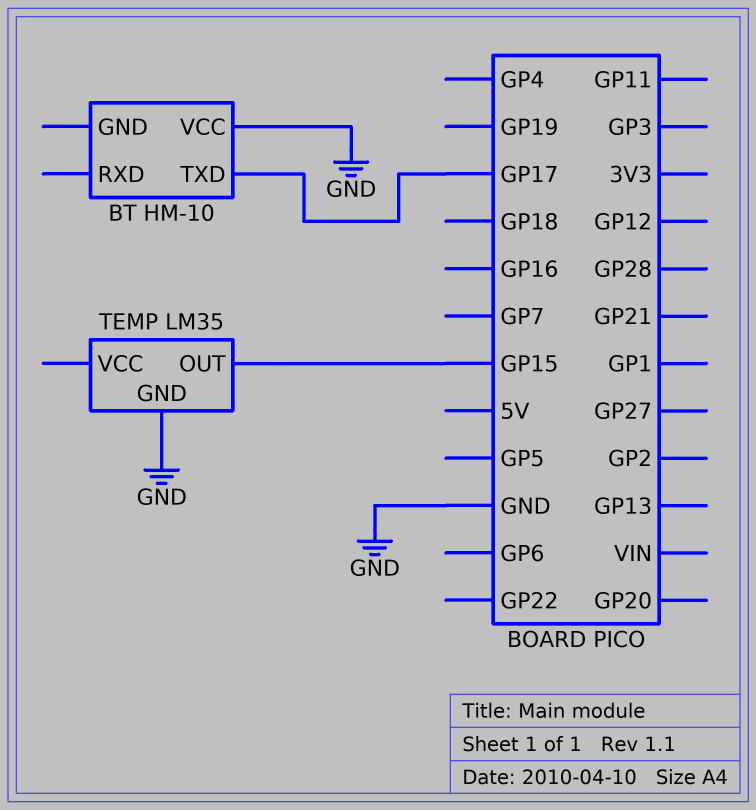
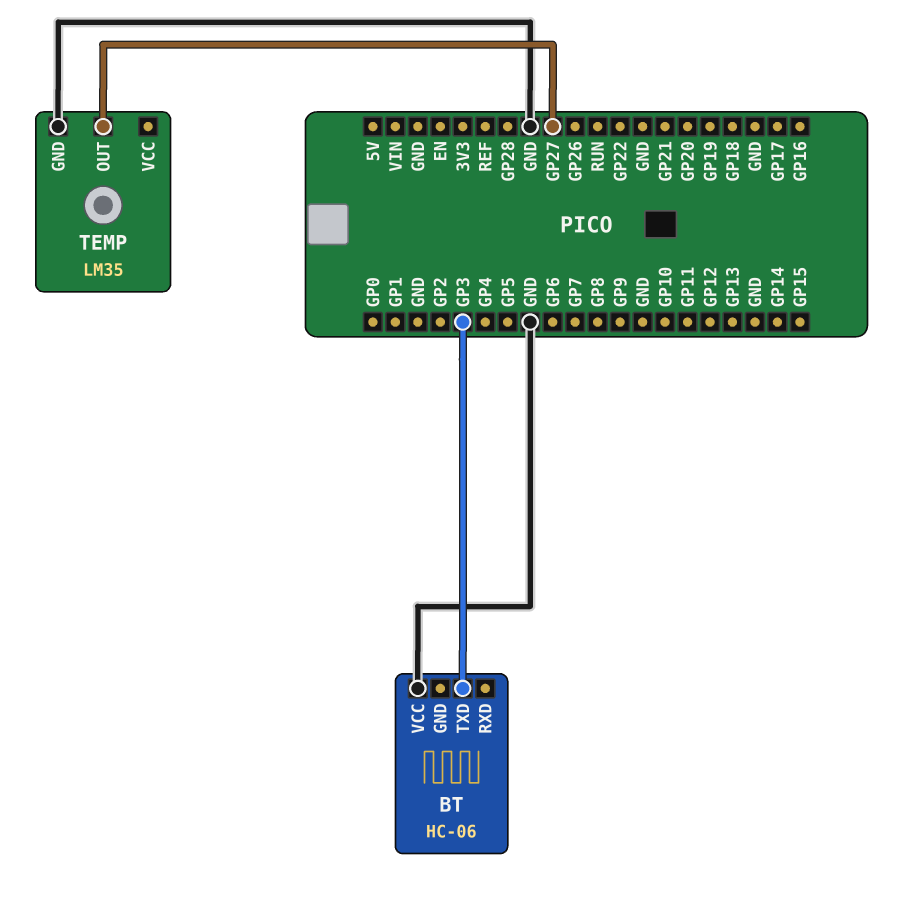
BT: HM-10 -> HC-06
BT pin TXD: GP17 -> GP3
TEMP pin OUT: GP15 -> GP27

